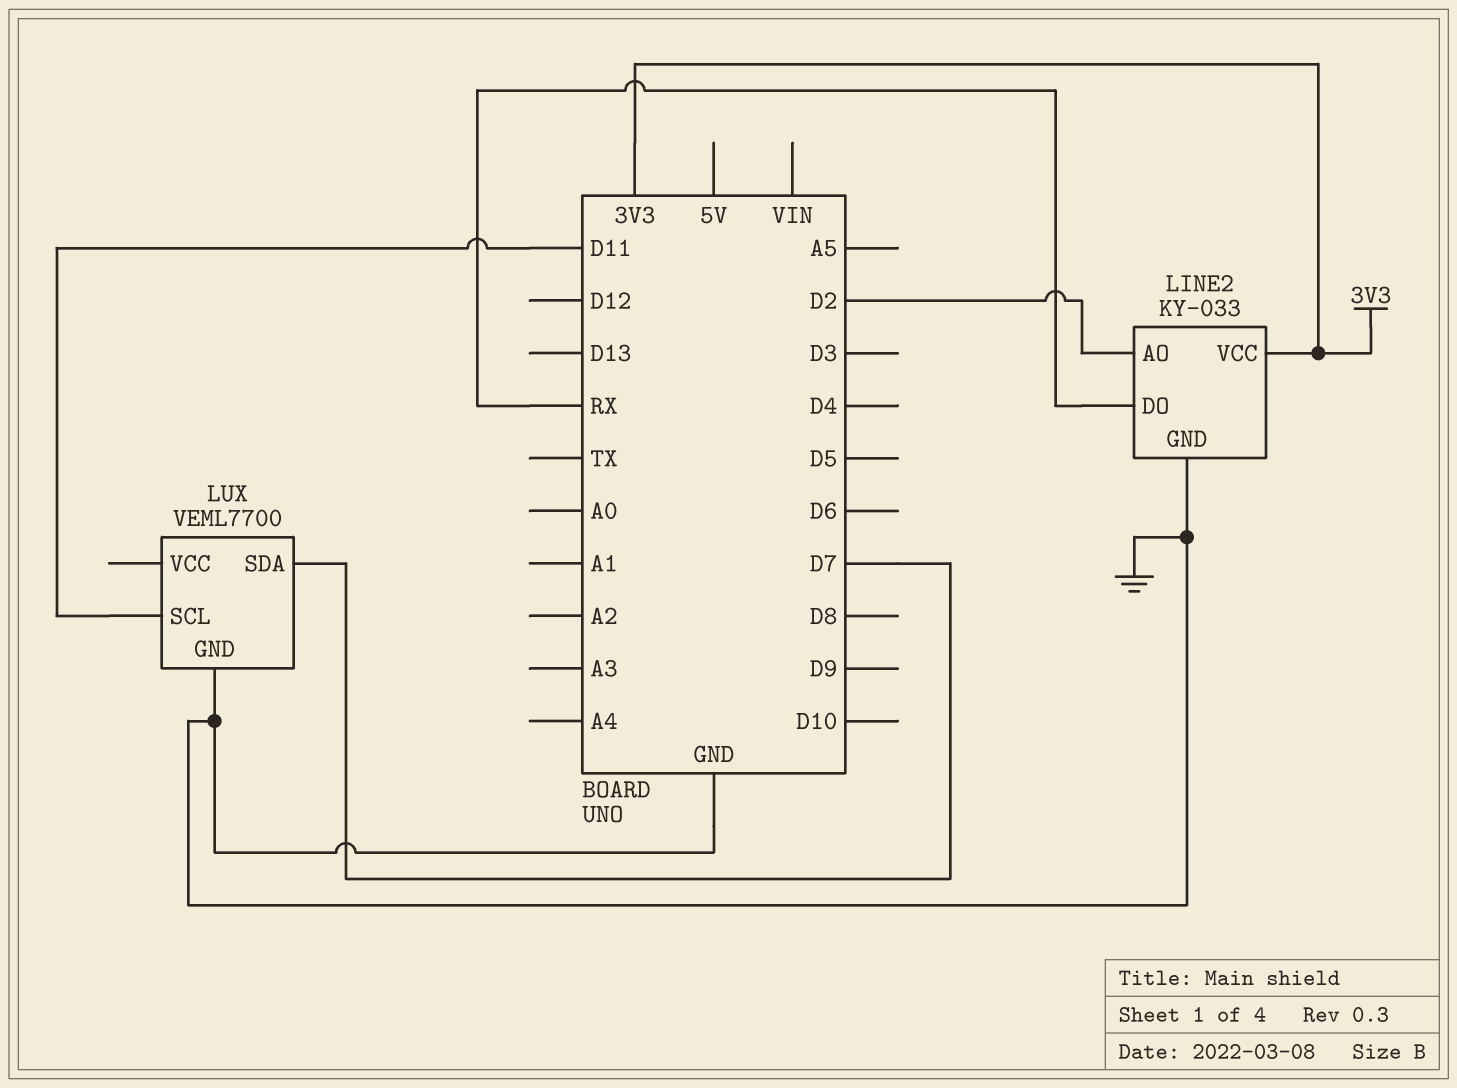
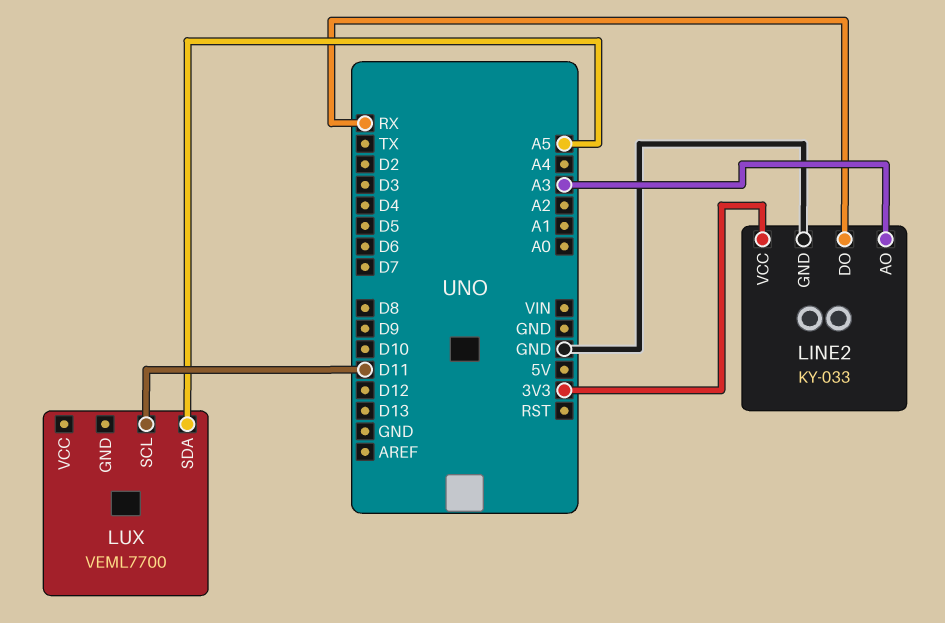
LINE2 pin AO: D2 -> A3
LUX pin GND: GND -> none
LUX pin SDA: D7 -> A5

